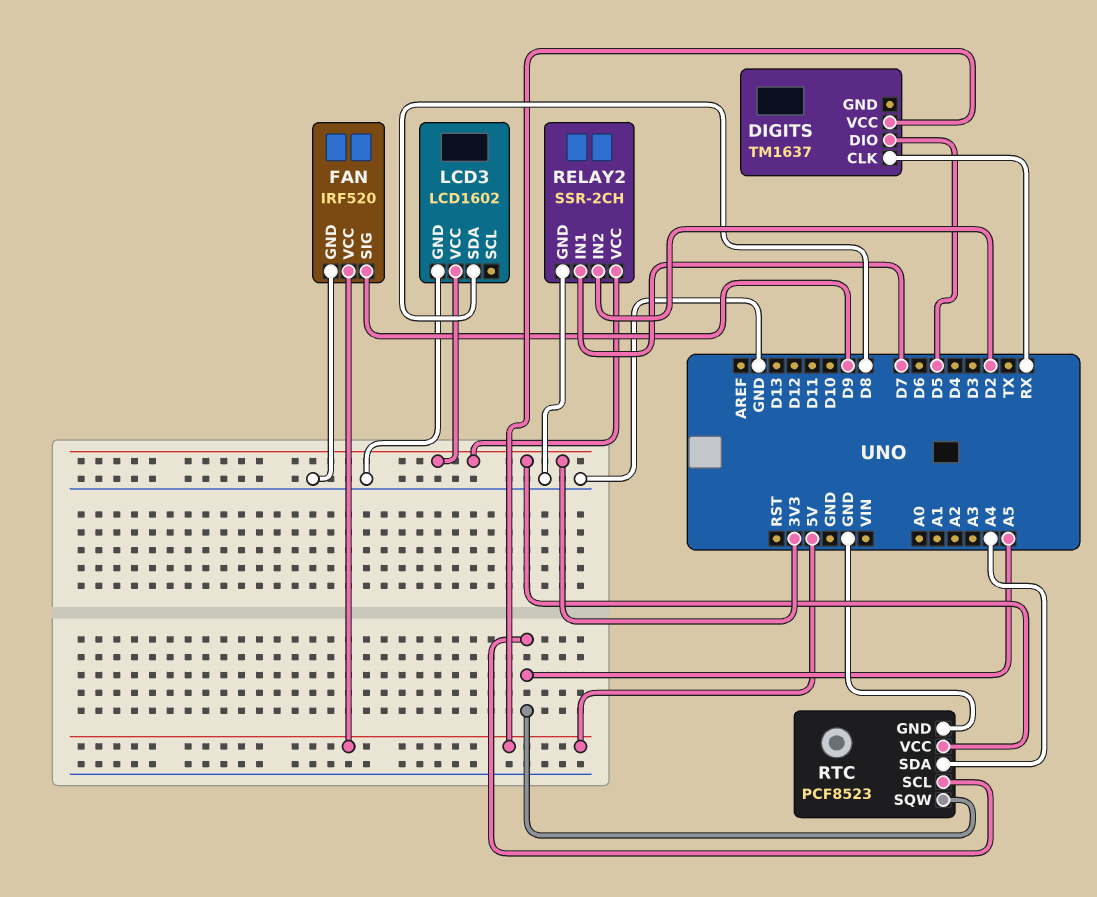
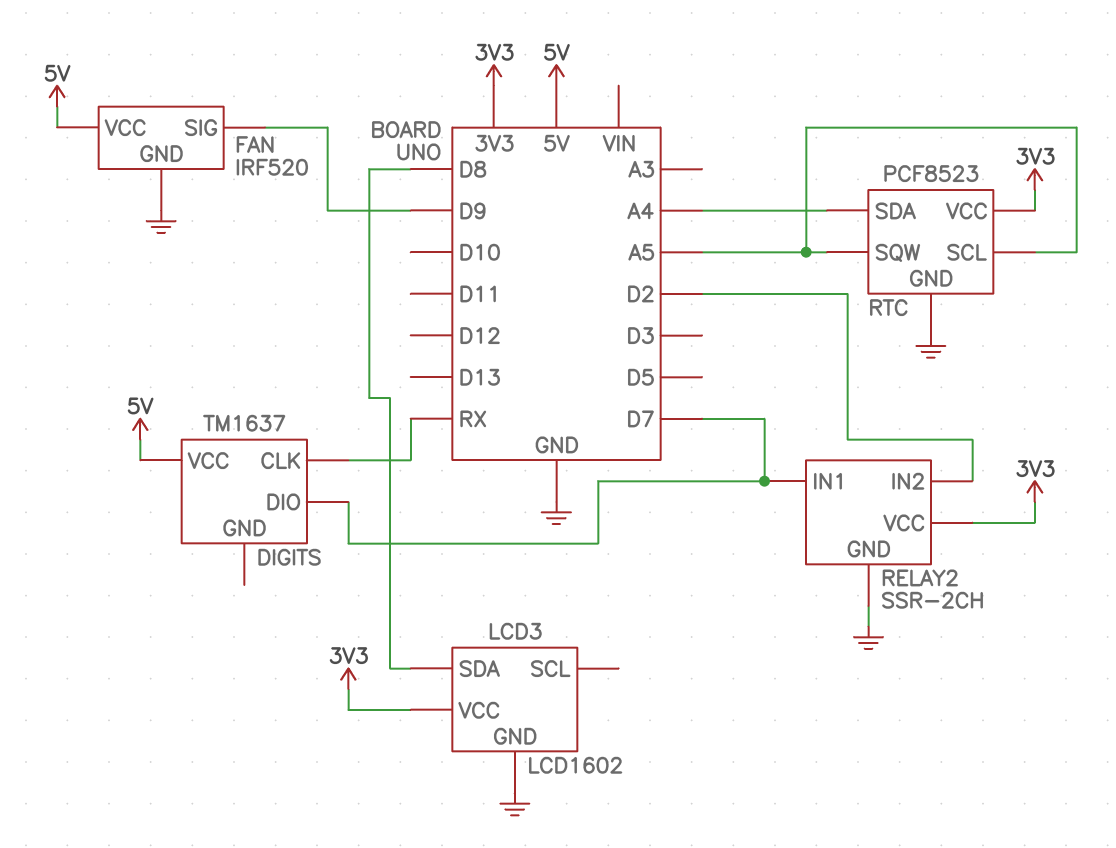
DIGITS pin DIO: D5 -> D7

